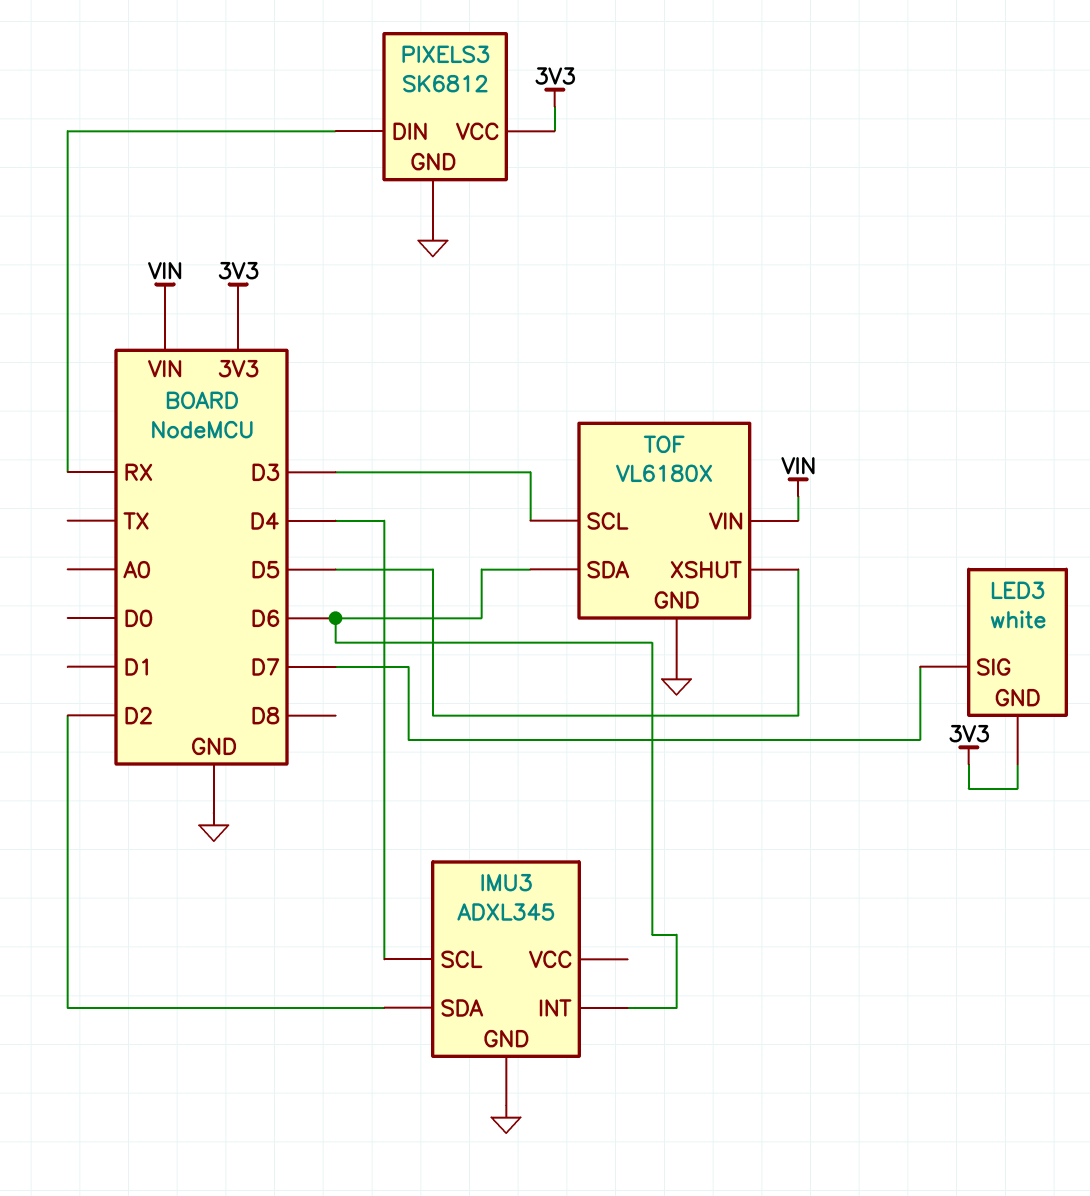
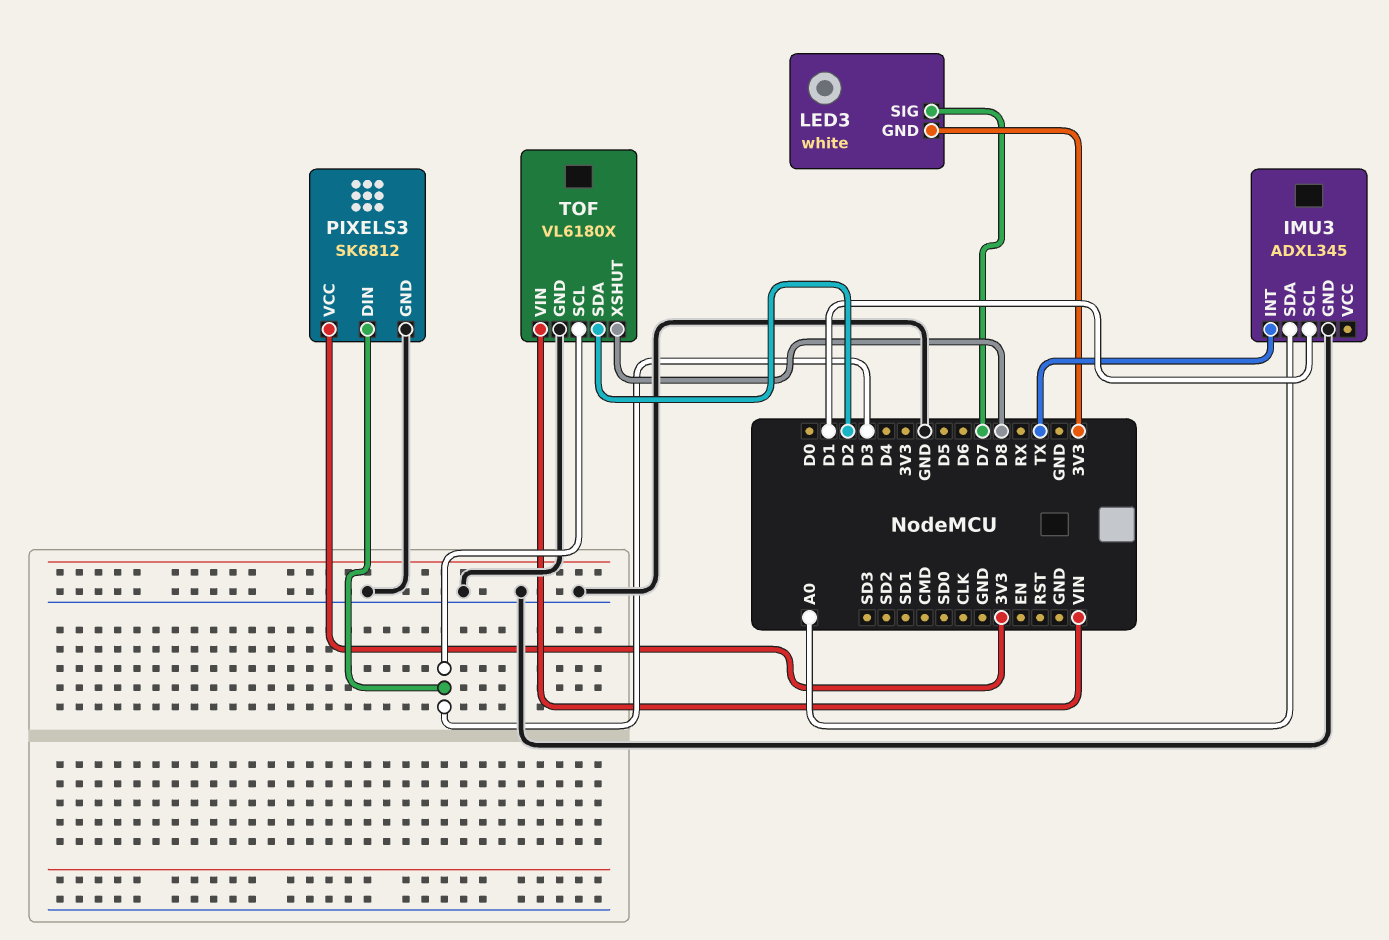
IMU3 pin INT: D6 -> TX
IMU3 pin SCL: D4 -> D1
IMU3 pin SDA: D2 -> A0
PIXELS3 pin DIN: RX -> D3
TOF pin SDA: D6 -> D2
TOF pin XSHUT: D5 -> D8

